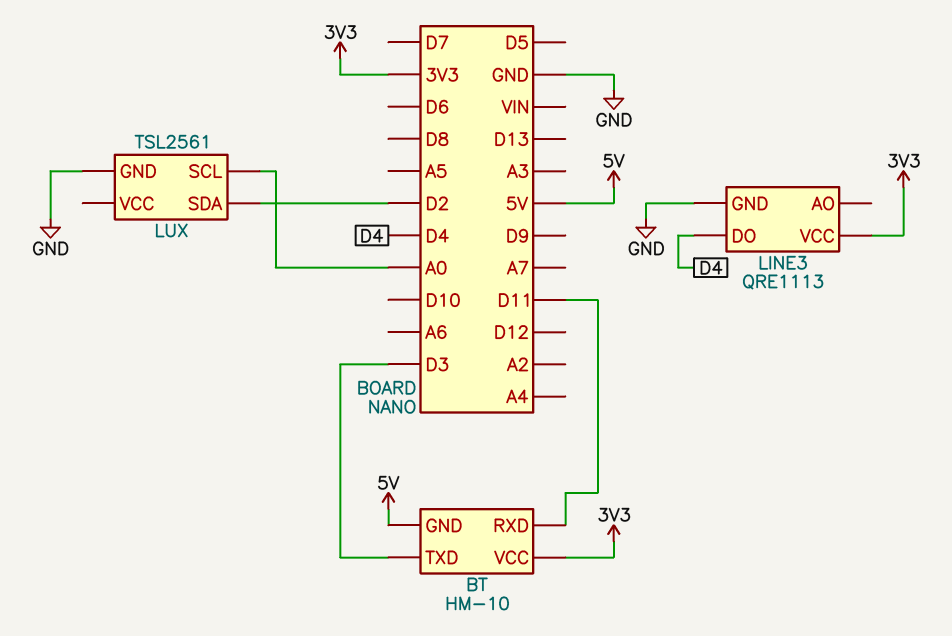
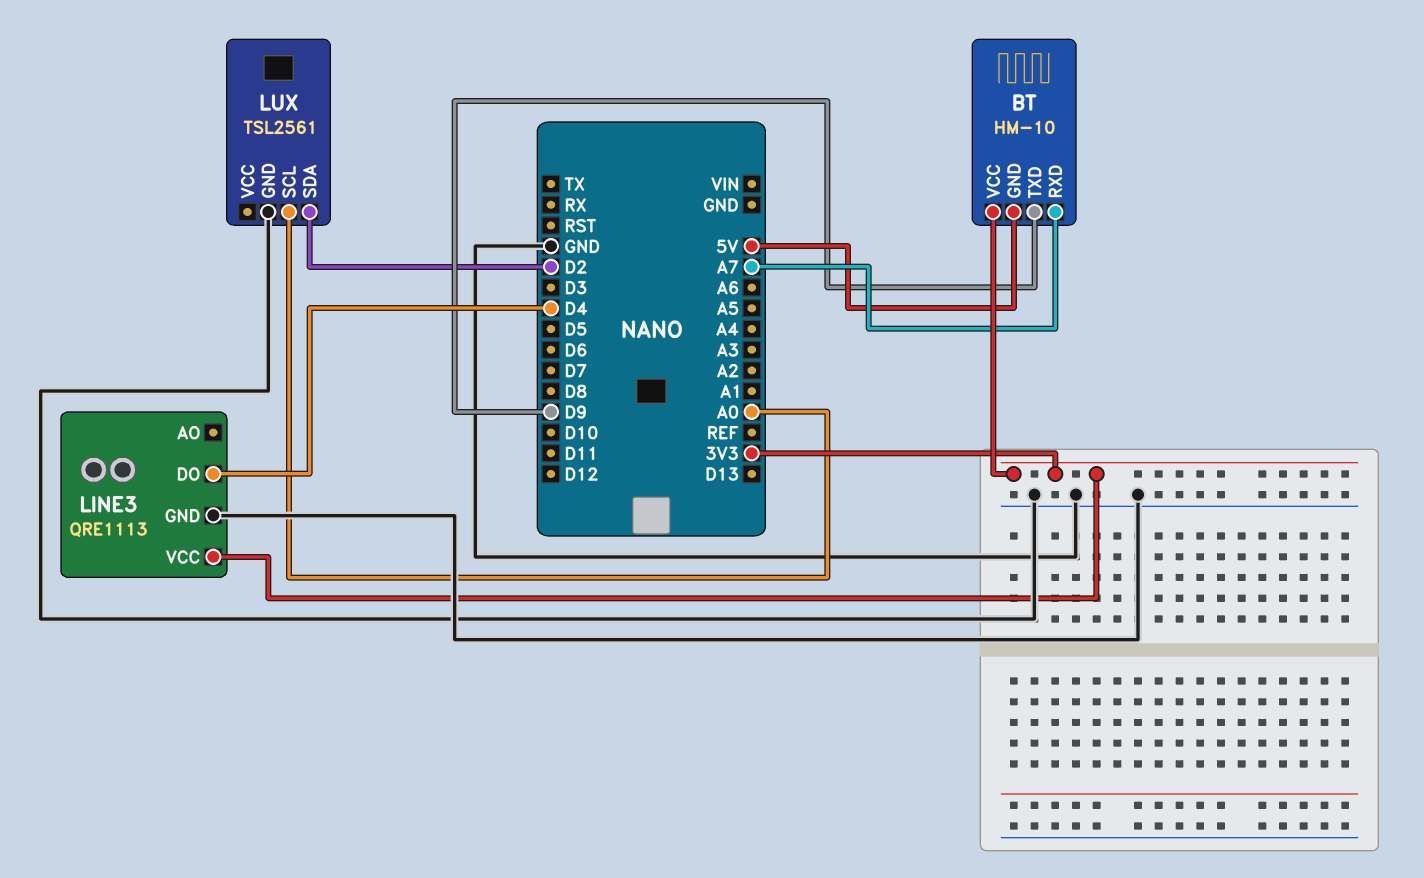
BT pin RXD: D11 -> A7
BT pin TXD: D3 -> D9

